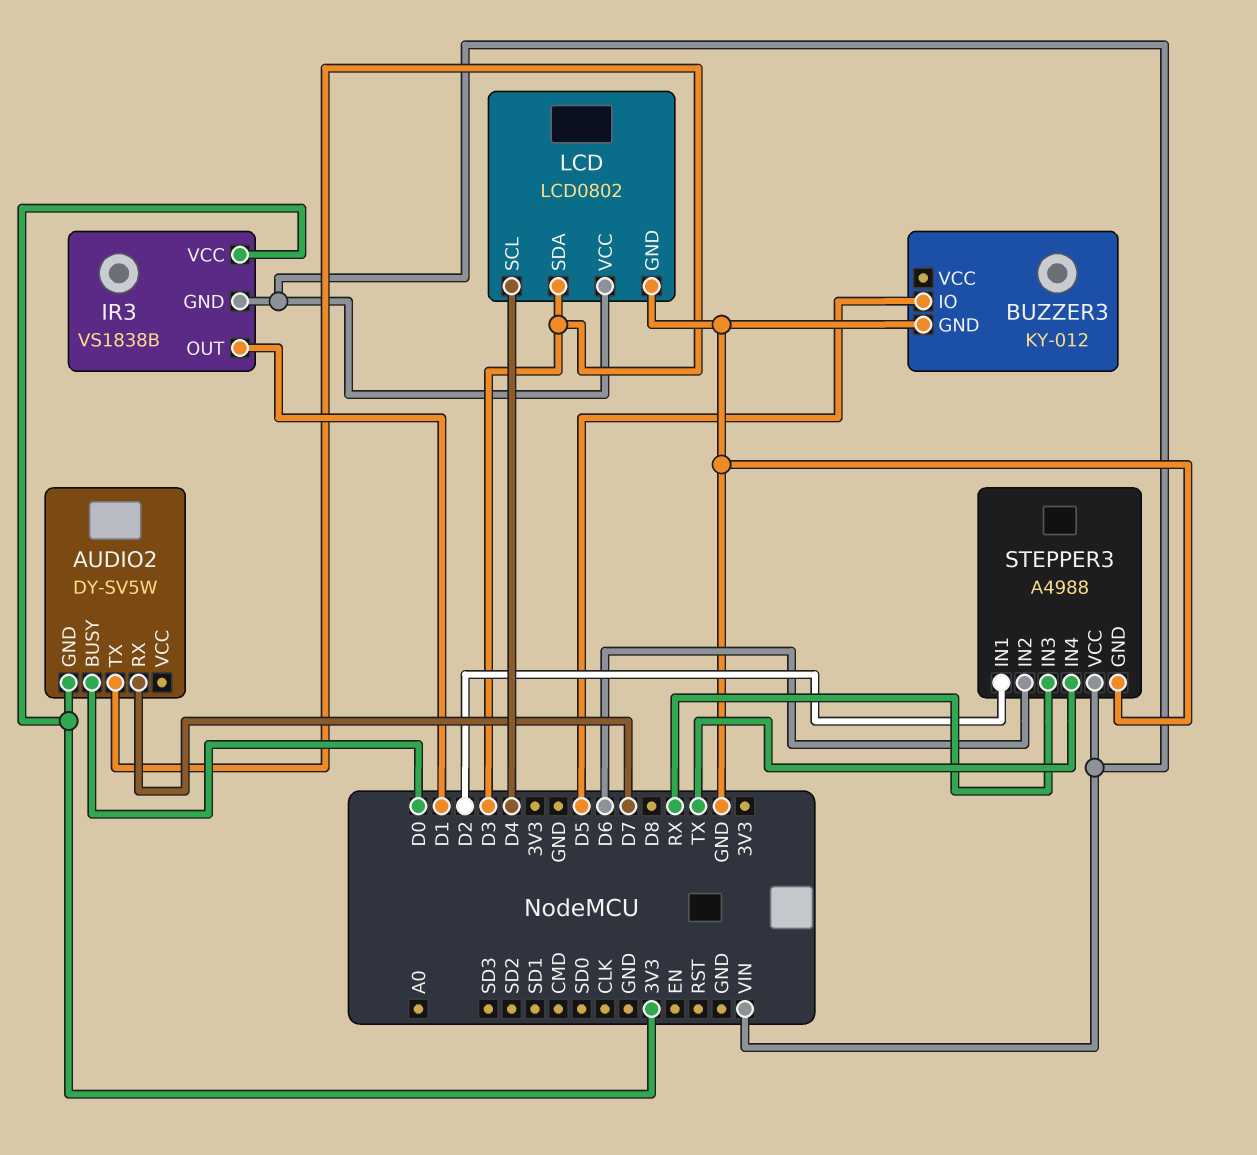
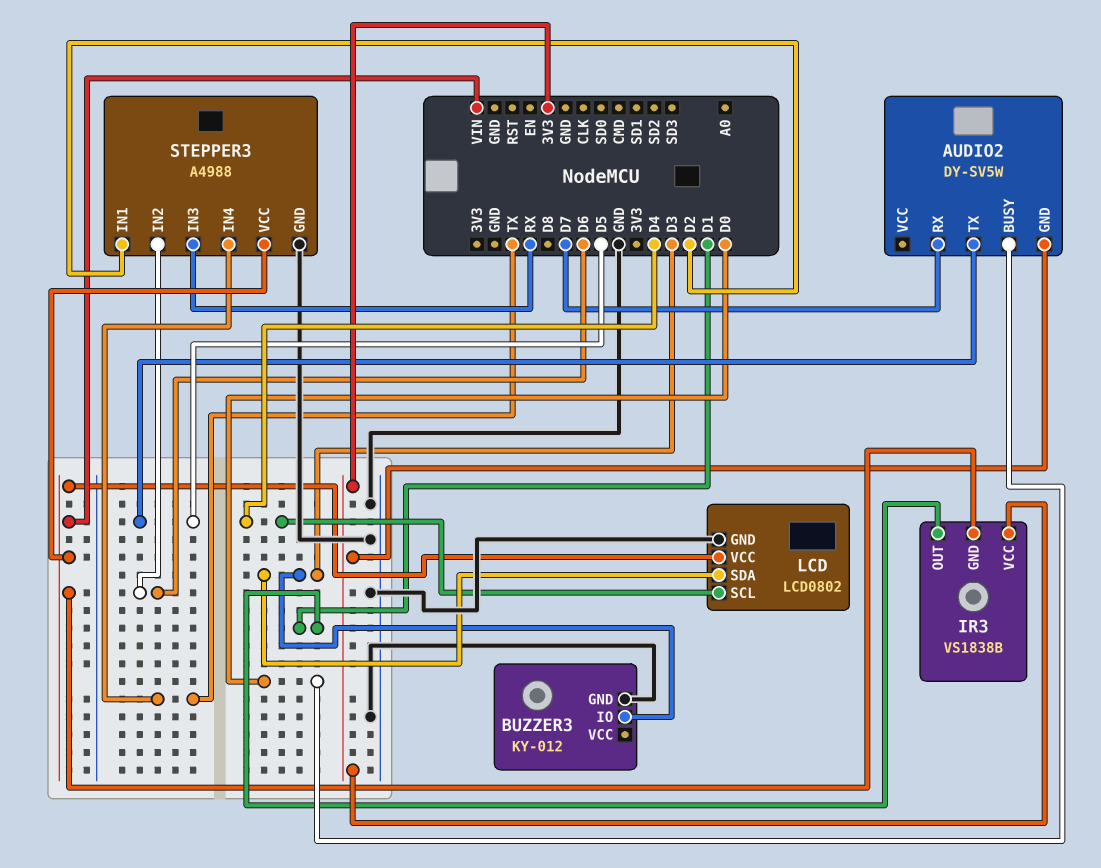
AUDIO2 pin TX: D3 -> D5
BUZZER3 pin IO: D5 -> D3

